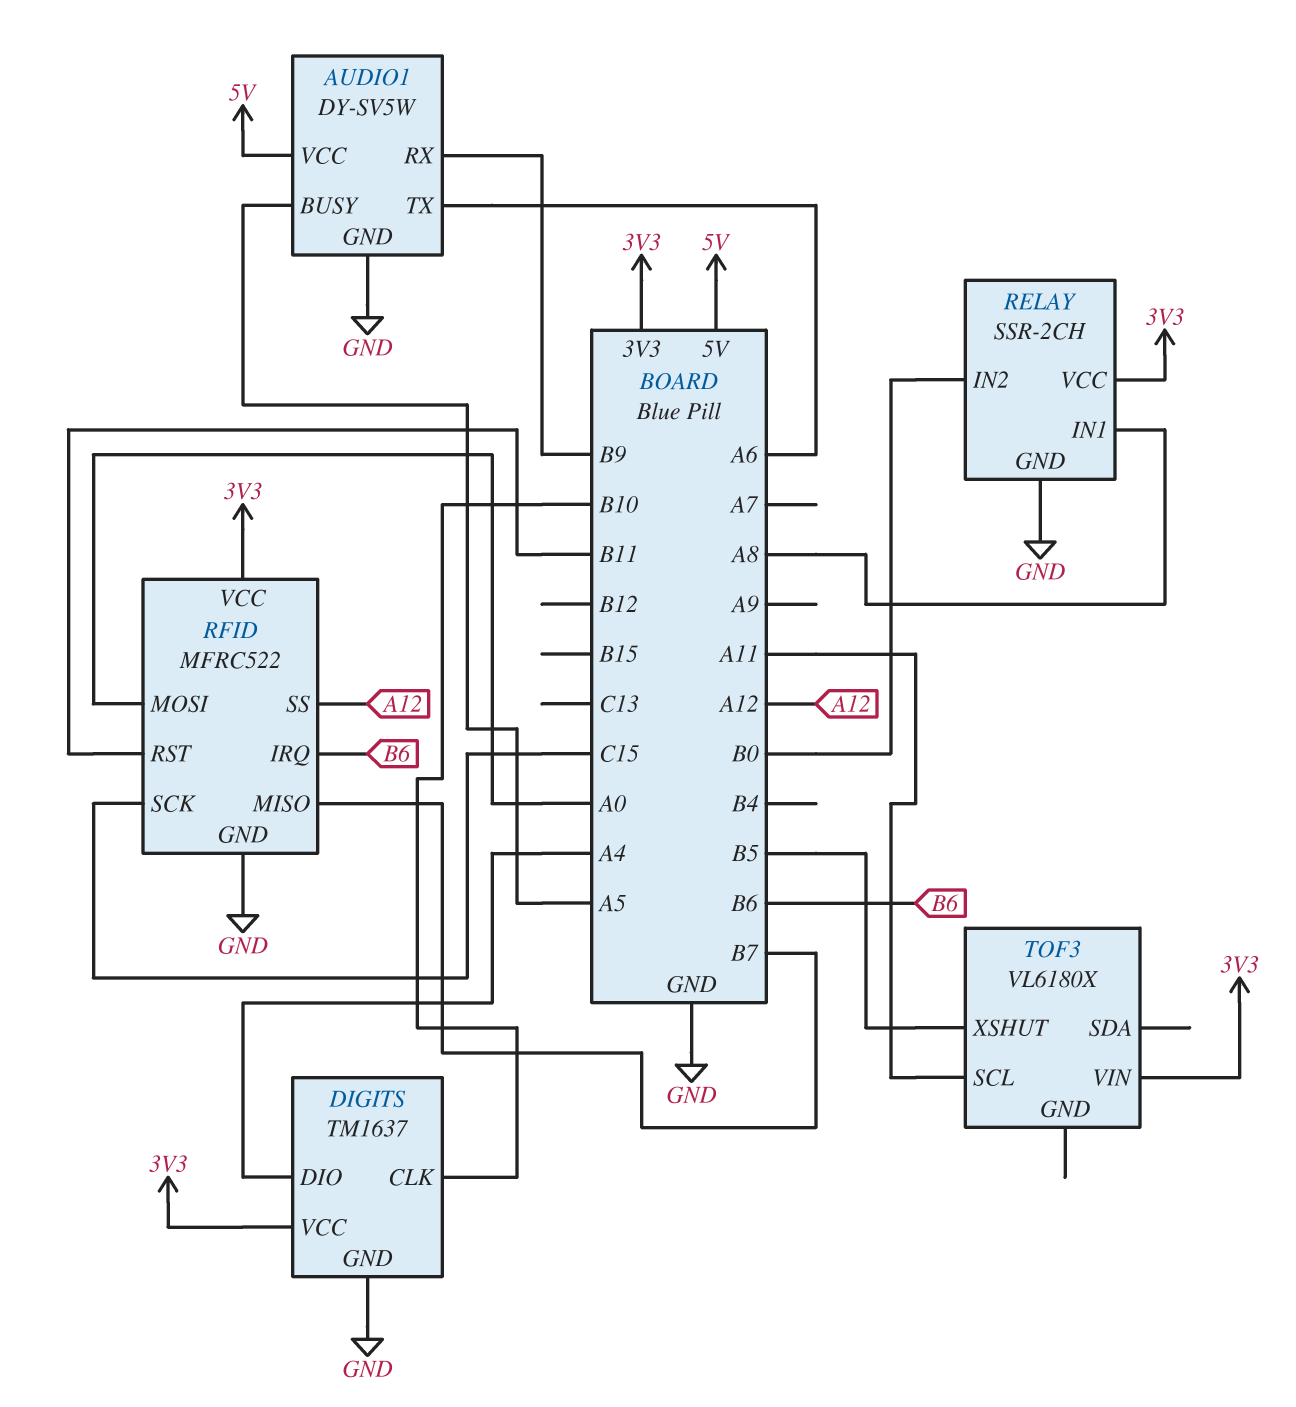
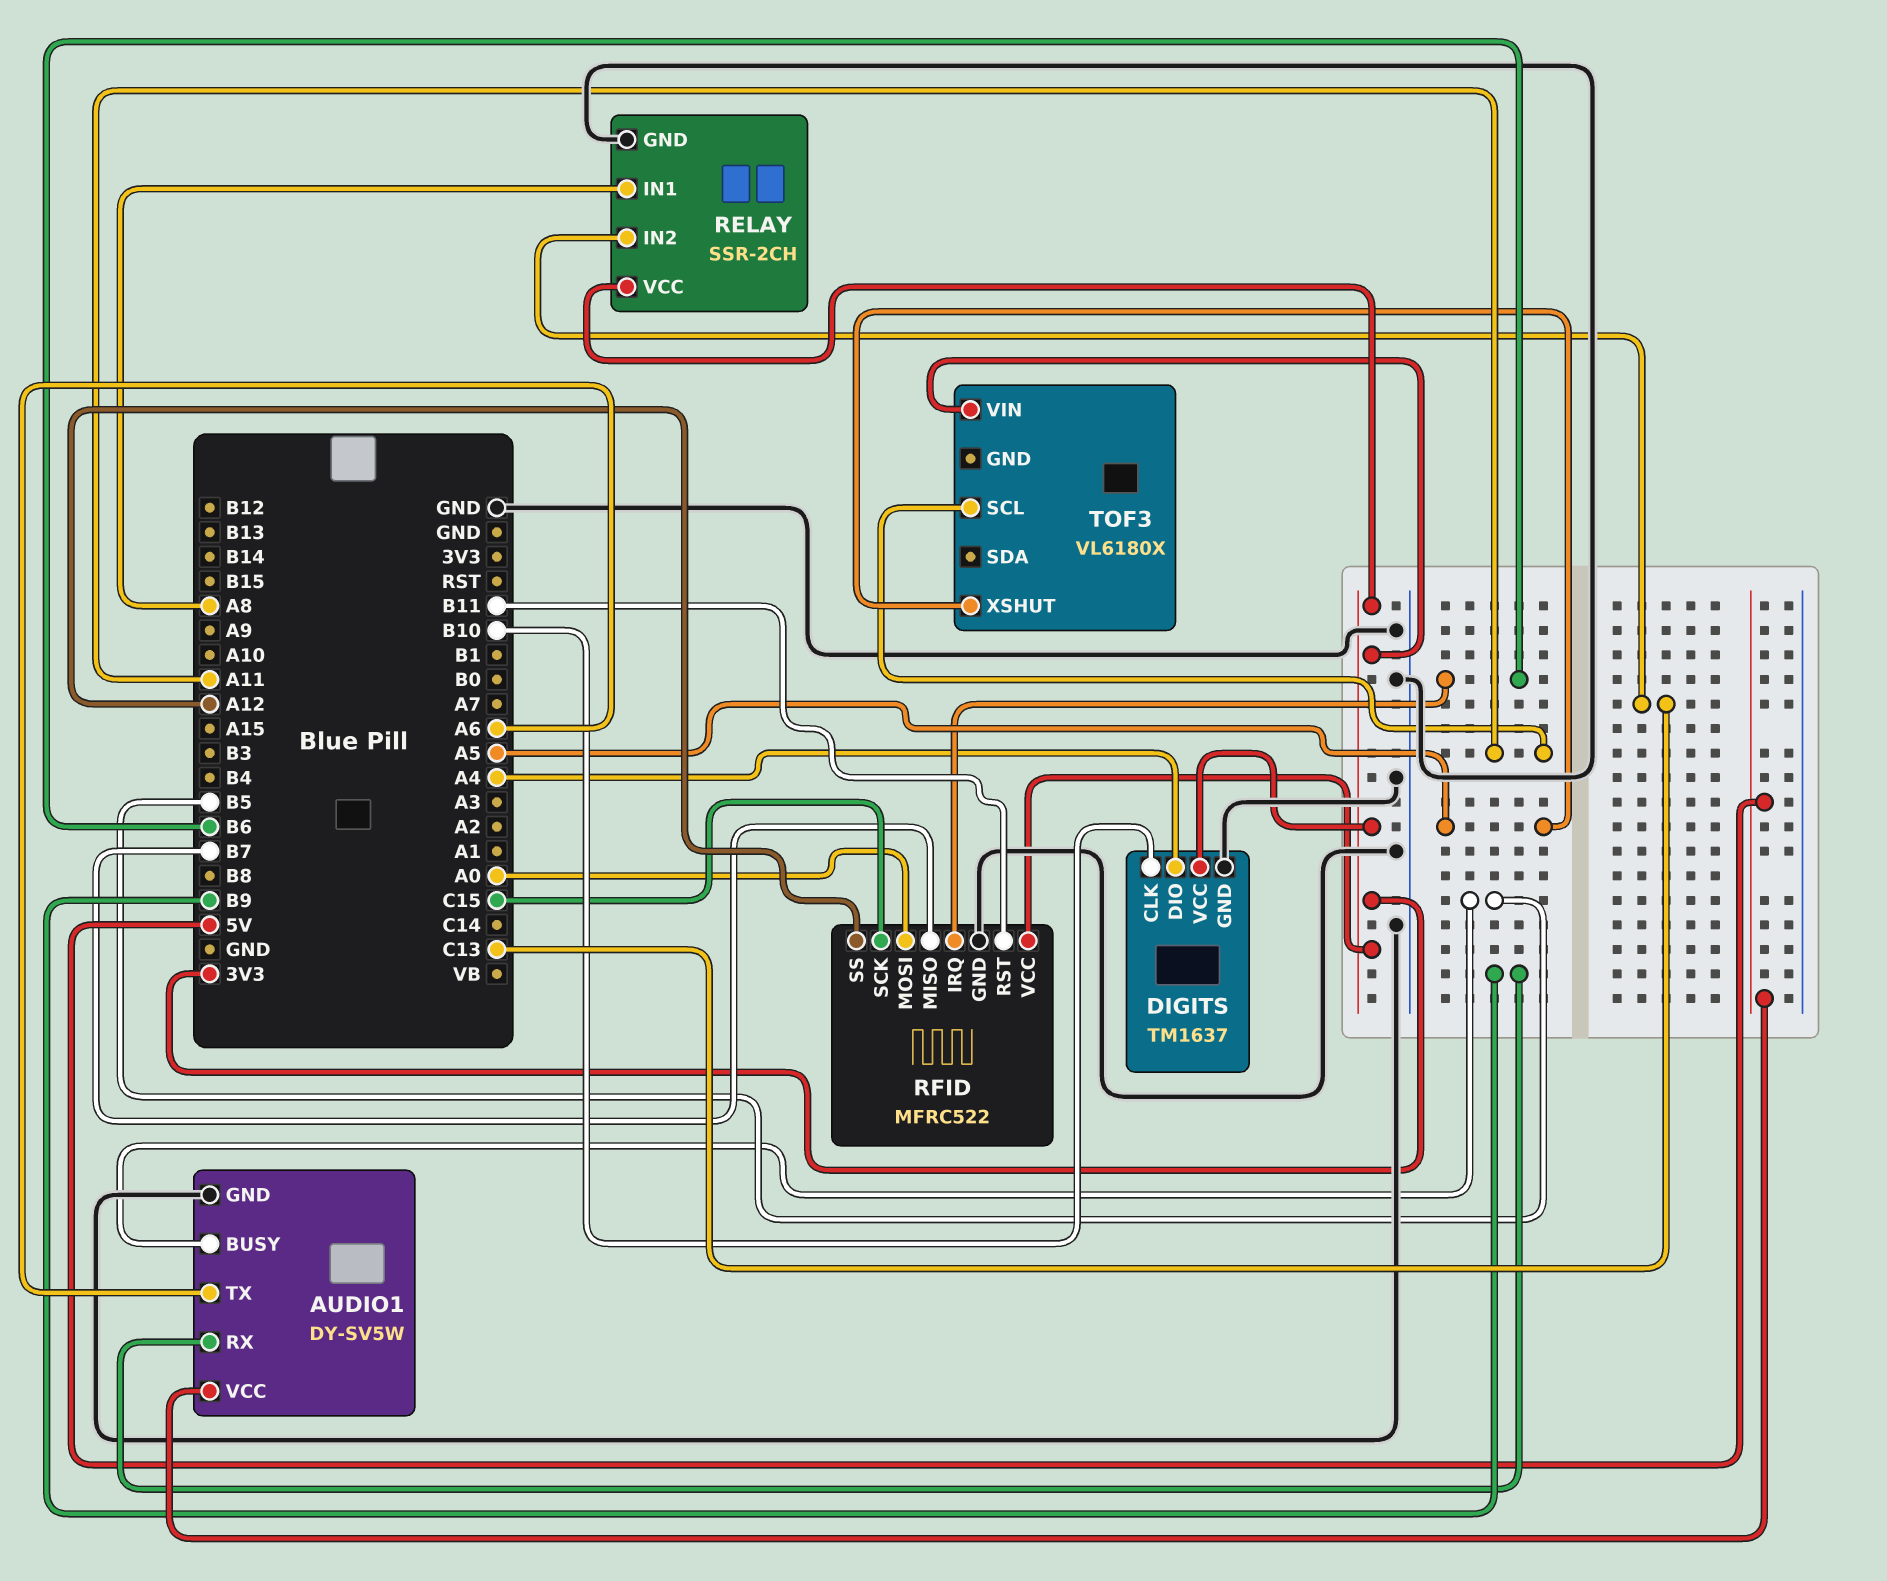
AUDIO1 pin BUSY: A5 -> B5
RELAY pin IN2: B0 -> C13
TOF3 pin XSHUT: B5 -> A5

